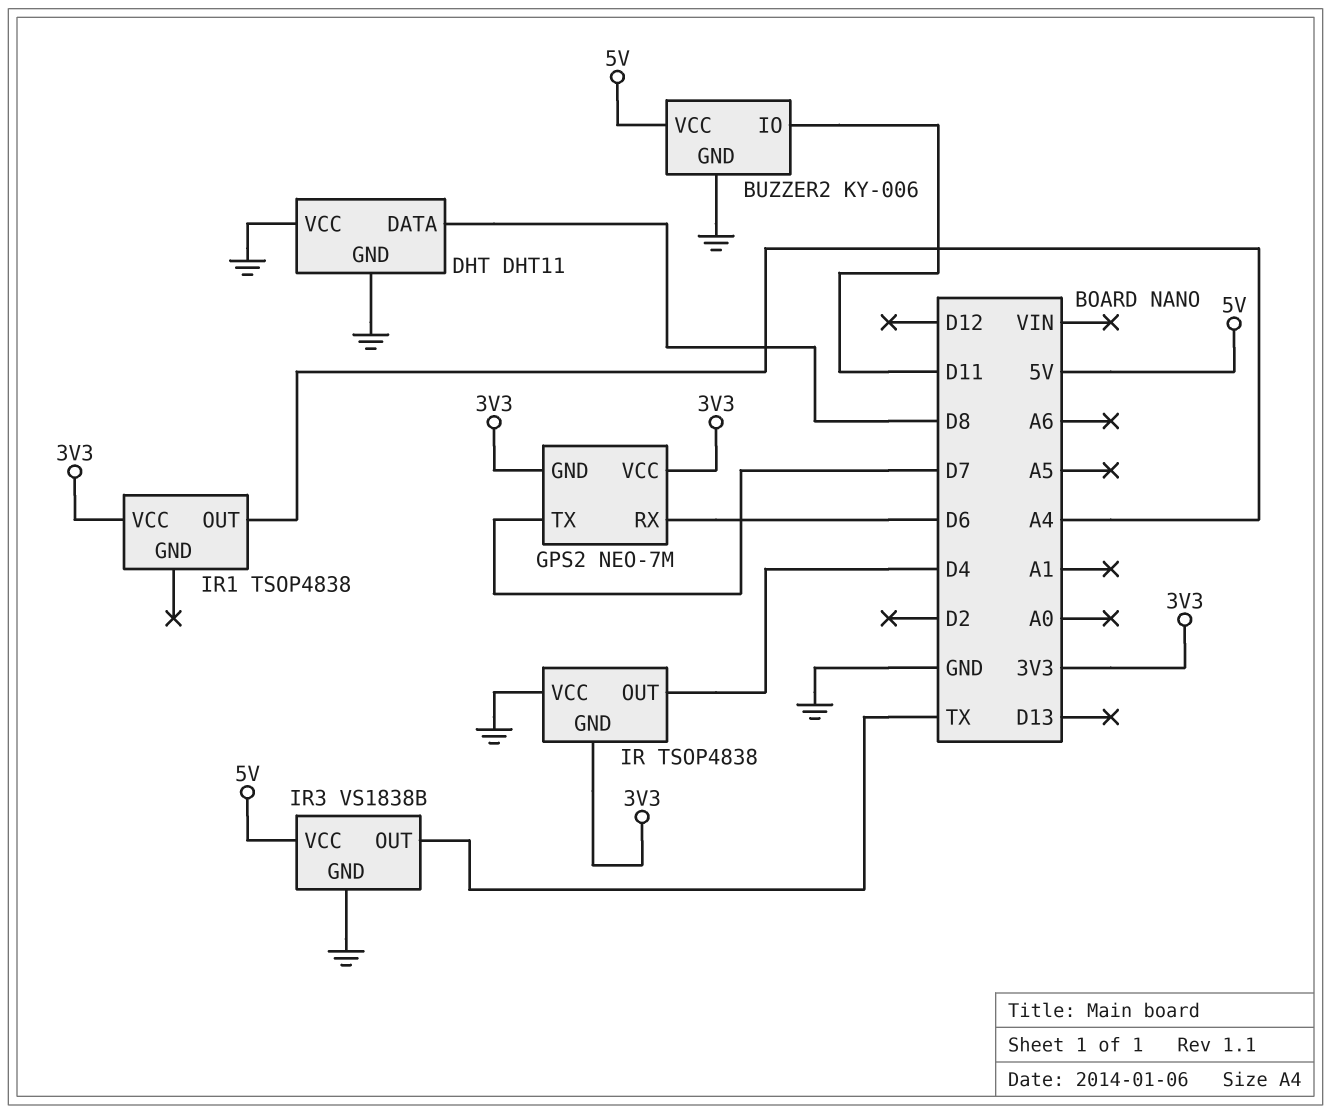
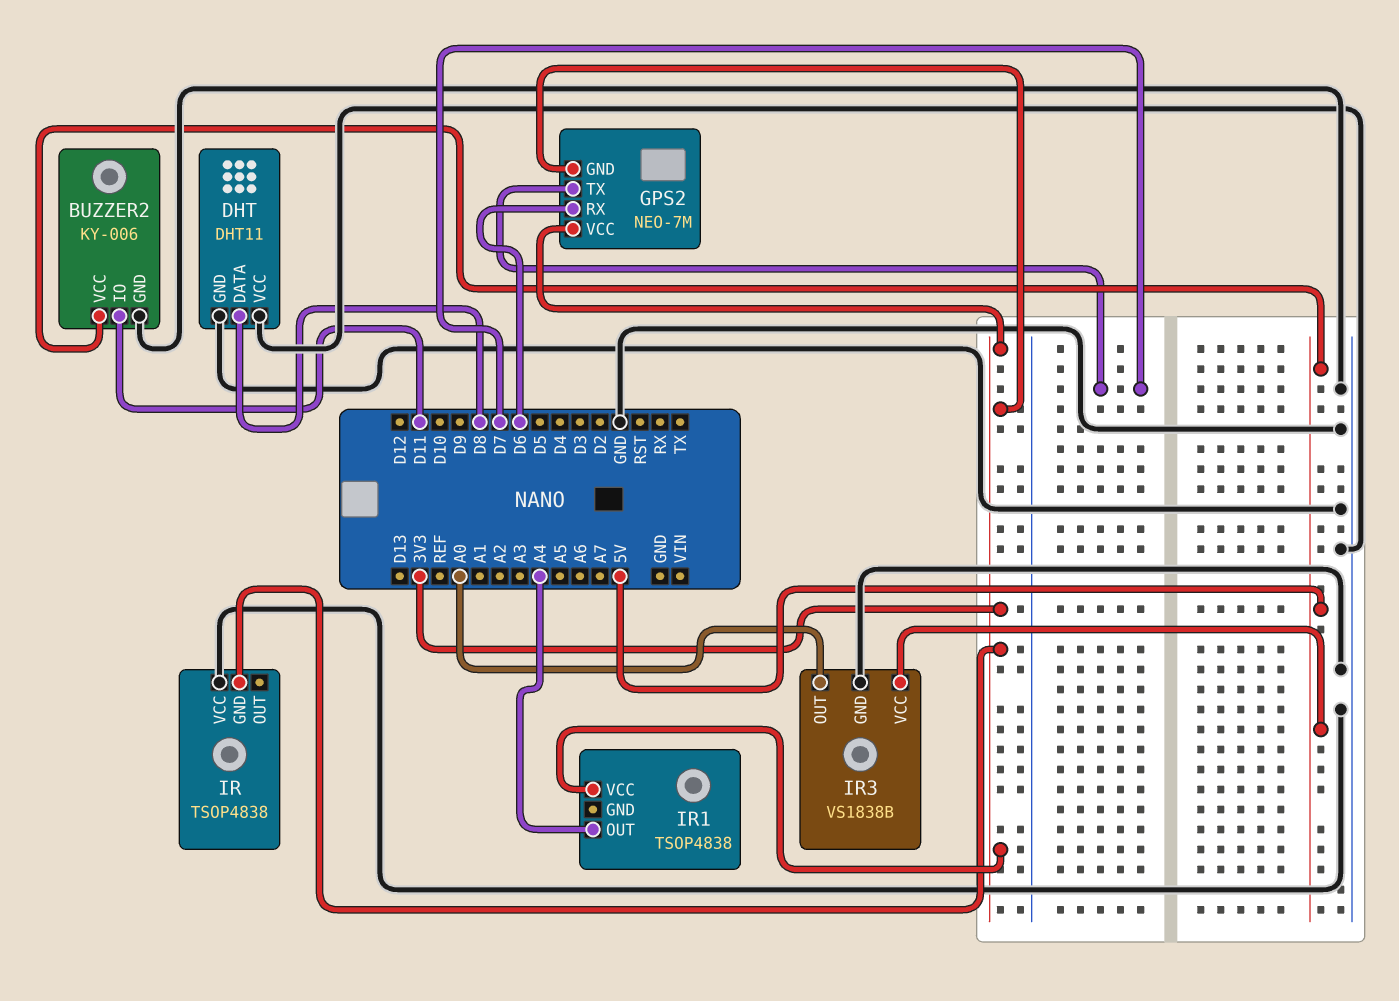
IR pin OUT: D4 -> none
IR3 pin OUT: TX -> A0

